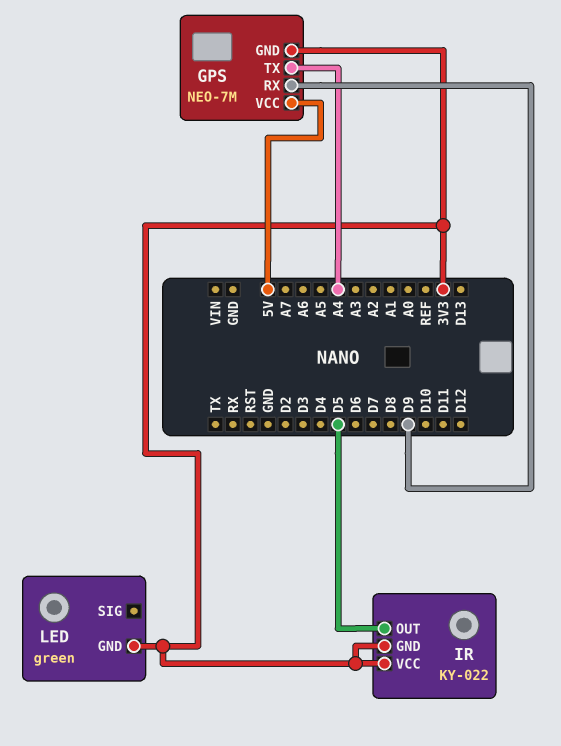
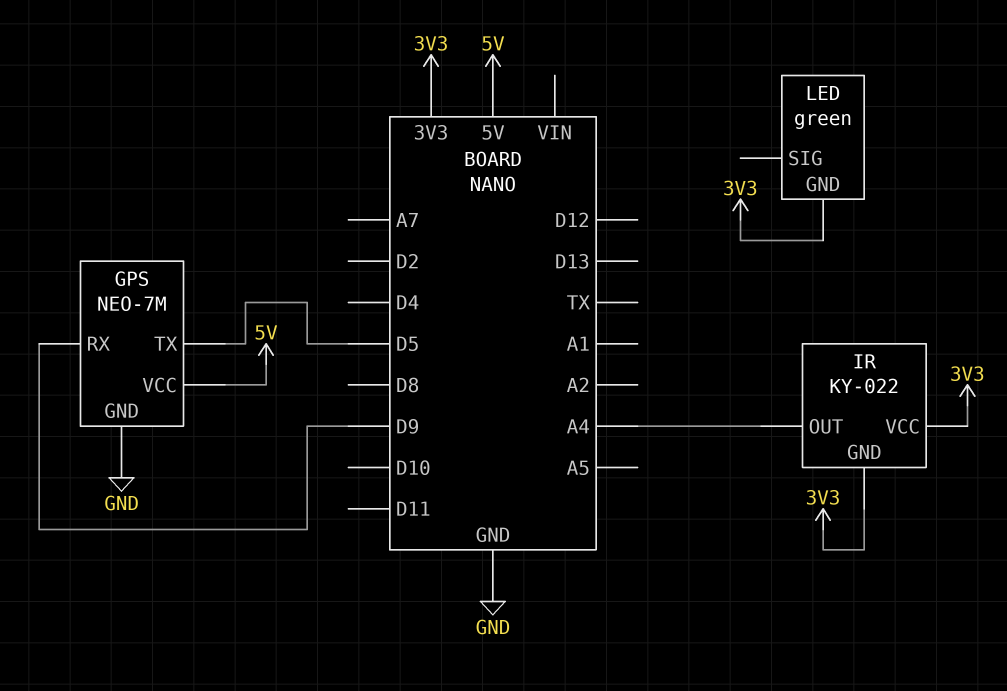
GPS pin GND: 3V3 -> GND
GPS pin TX: A4 -> D5
IR pin OUT: D5 -> A4

